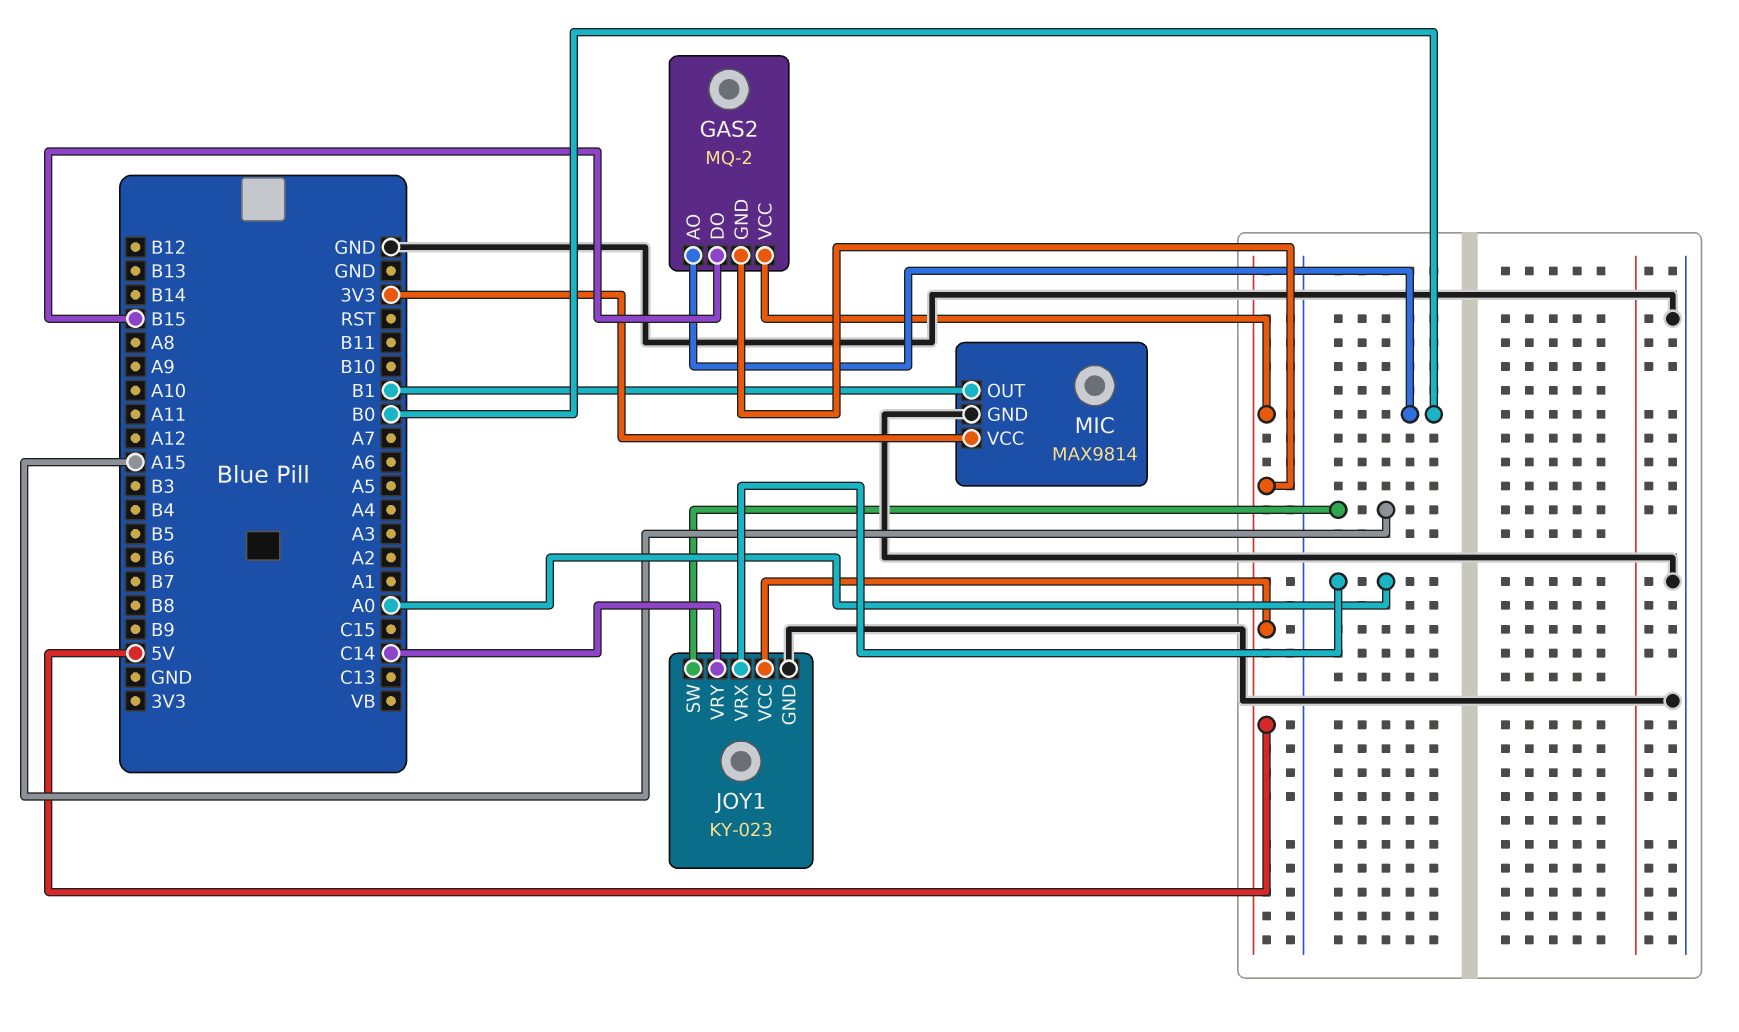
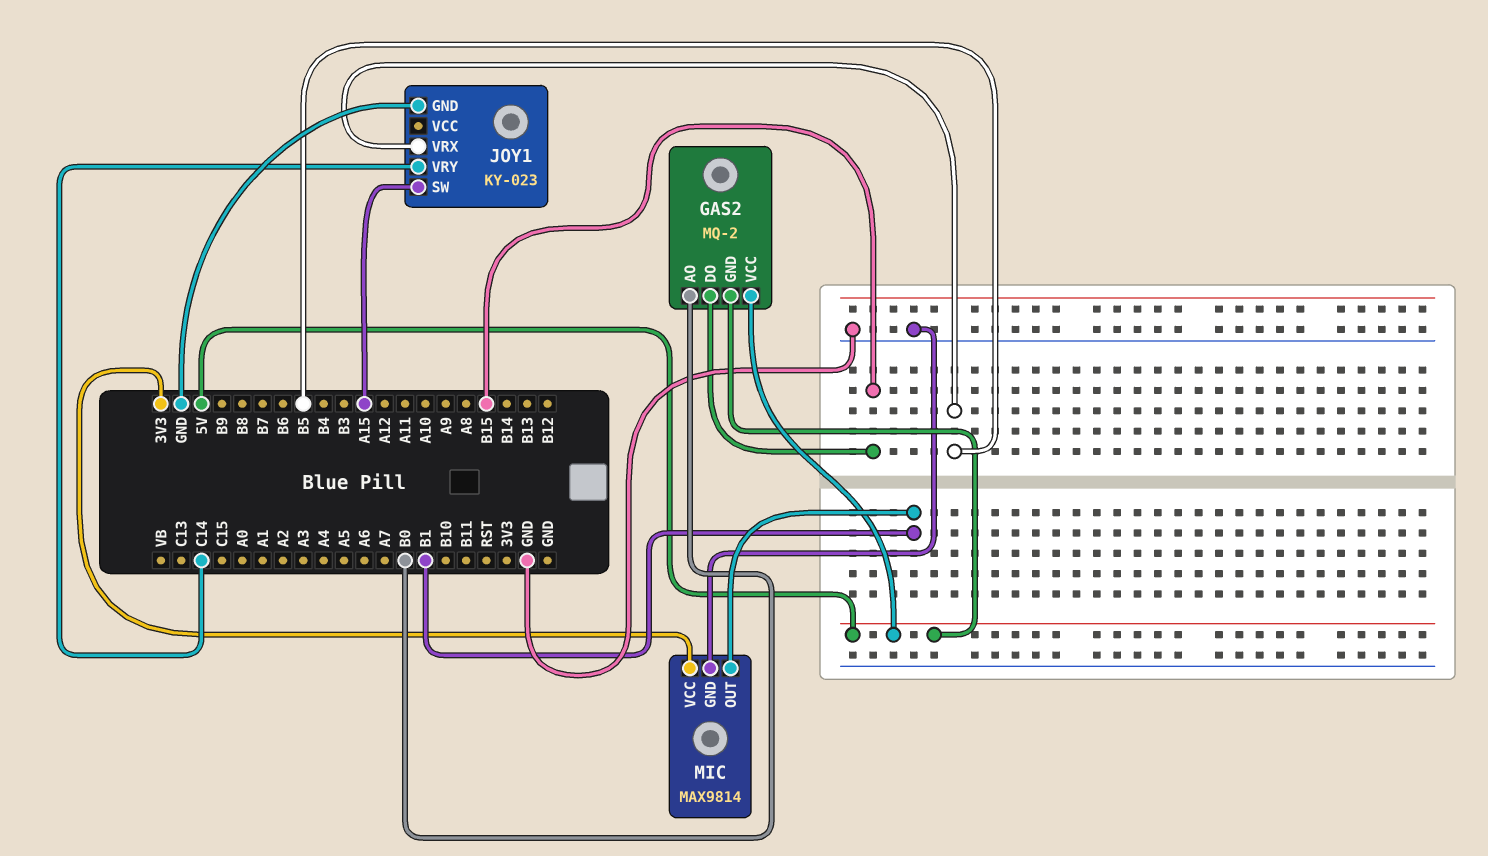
JOY1 pin VCC: 5V -> none
JOY1 pin VRX: A0 -> B5

